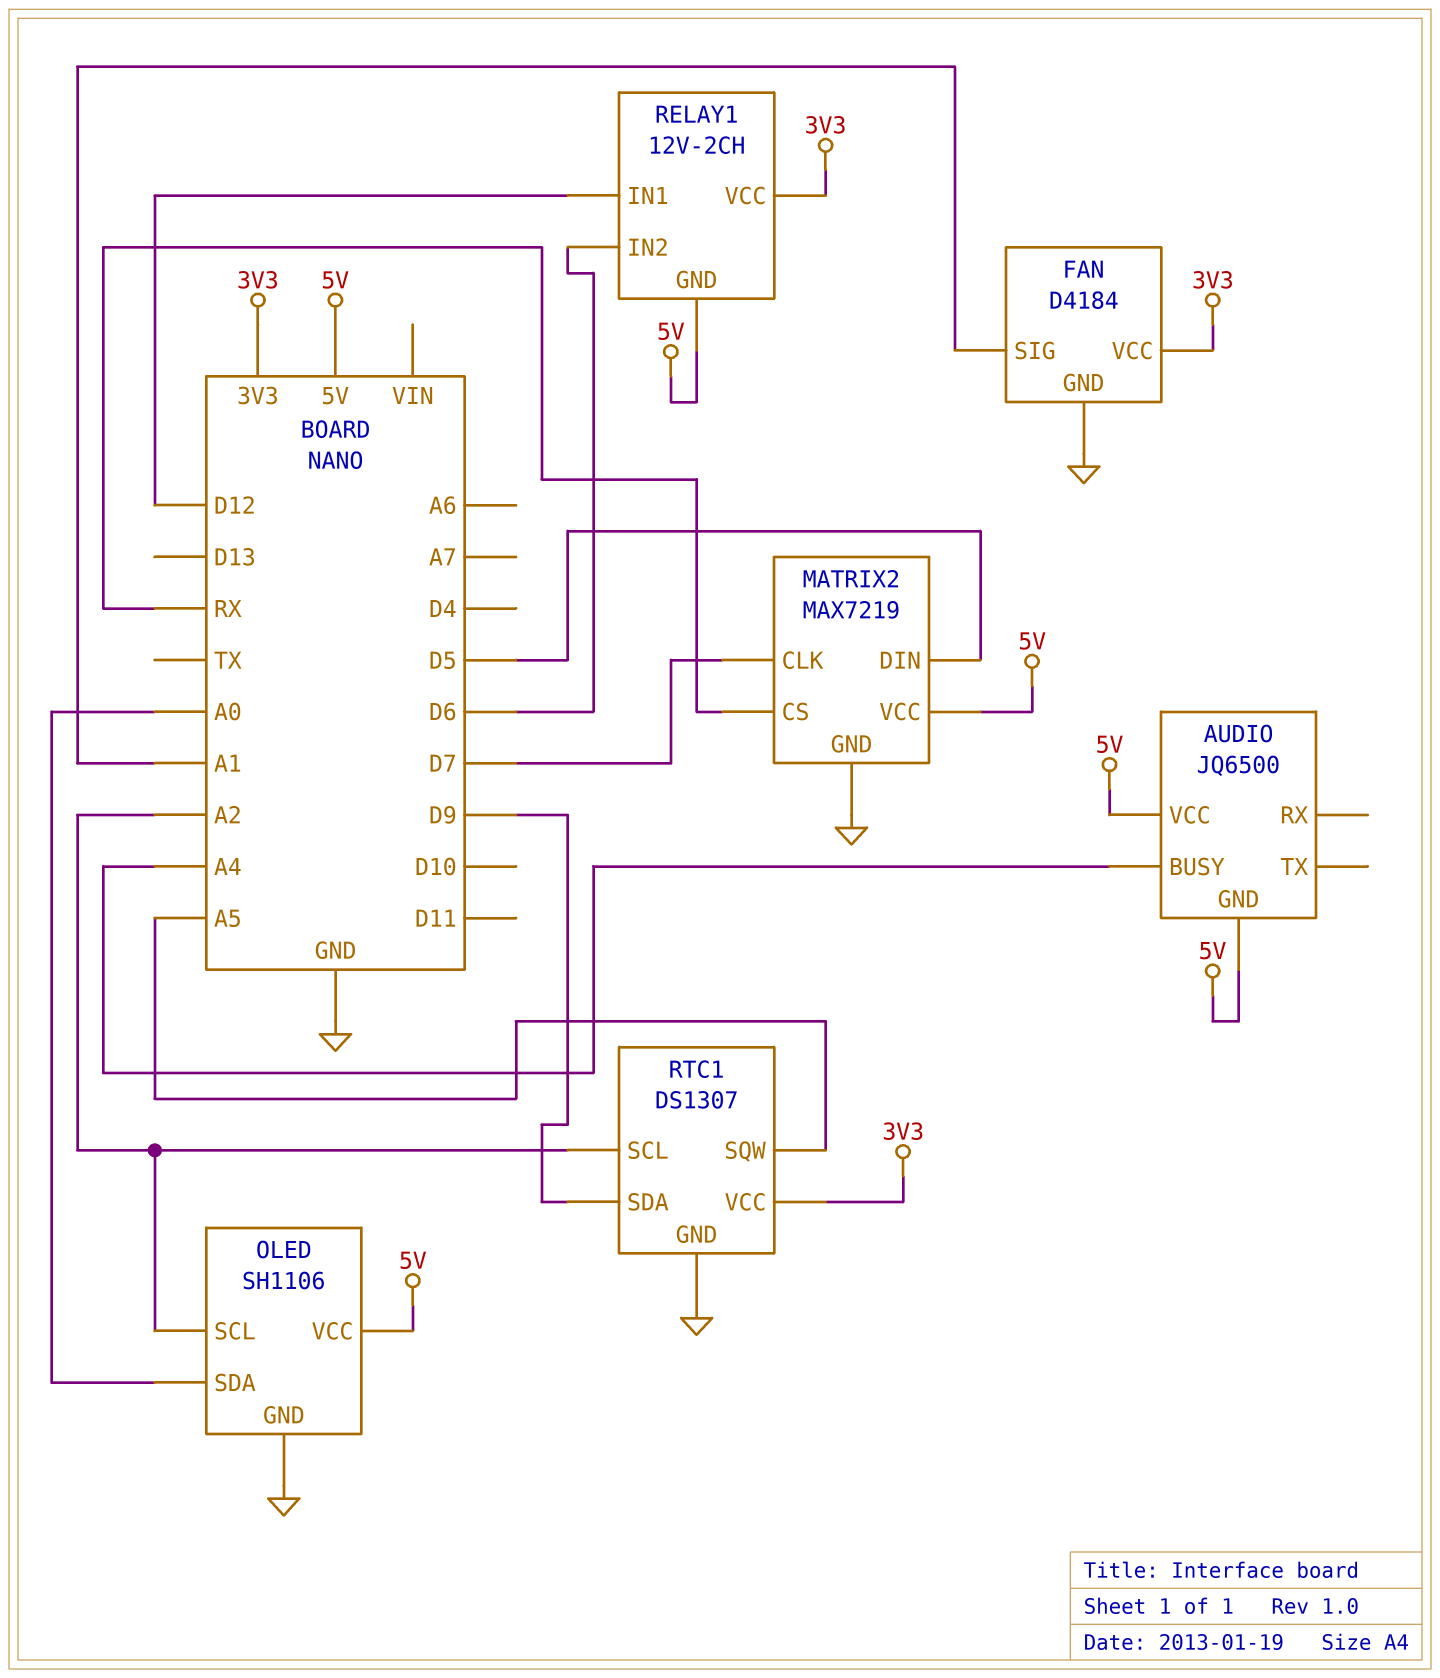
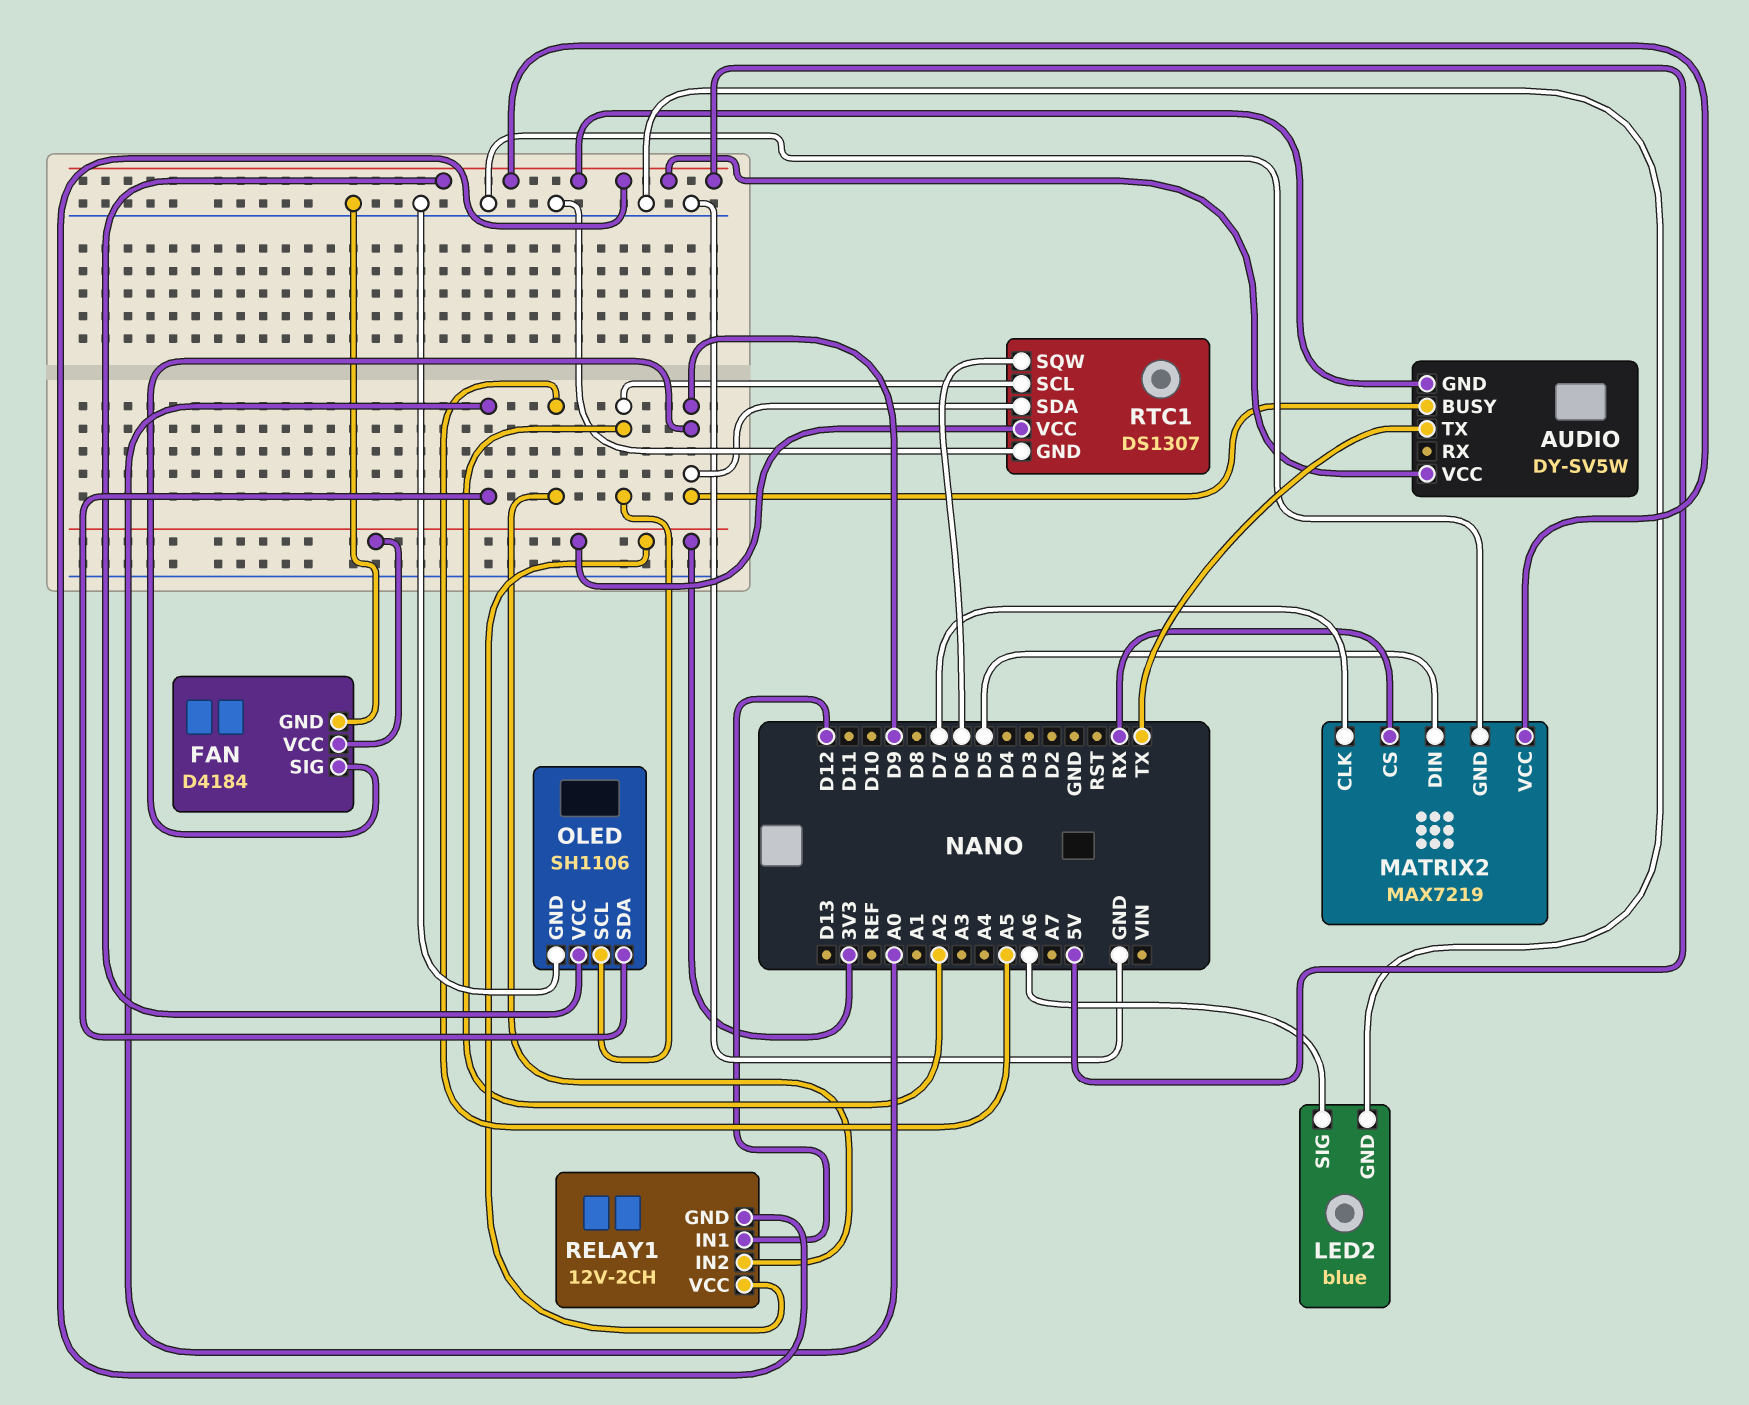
AUDIO: JQ6500 -> DY-SV5W
AUDIO pin BUSY: A4 -> D9
AUDIO pin TX: none -> TX
FAN pin SIG: A1 -> D9
LED2: none -> blue
LED2 pin GND: none -> GND
LED2 pin SIG: none -> A6
RELAY1 pin IN2: D6 -> A5
RTC1 pin SQW: A5 -> D6

